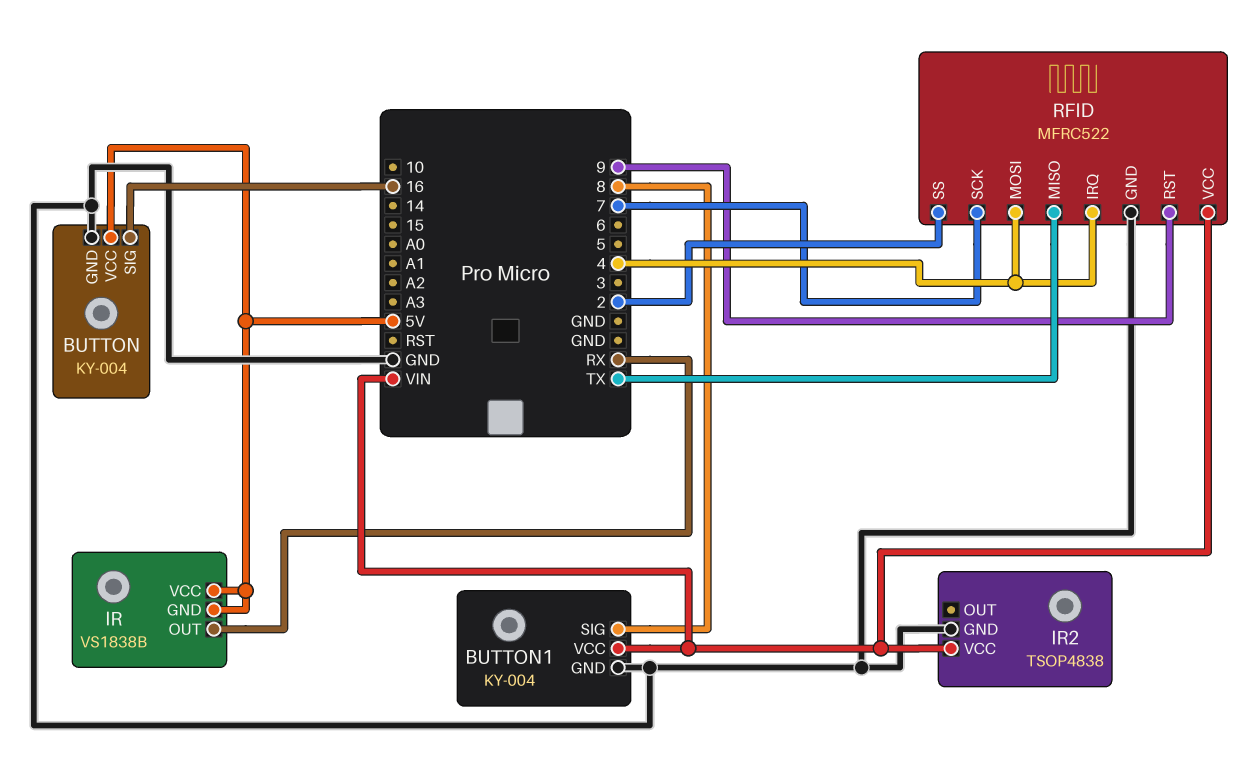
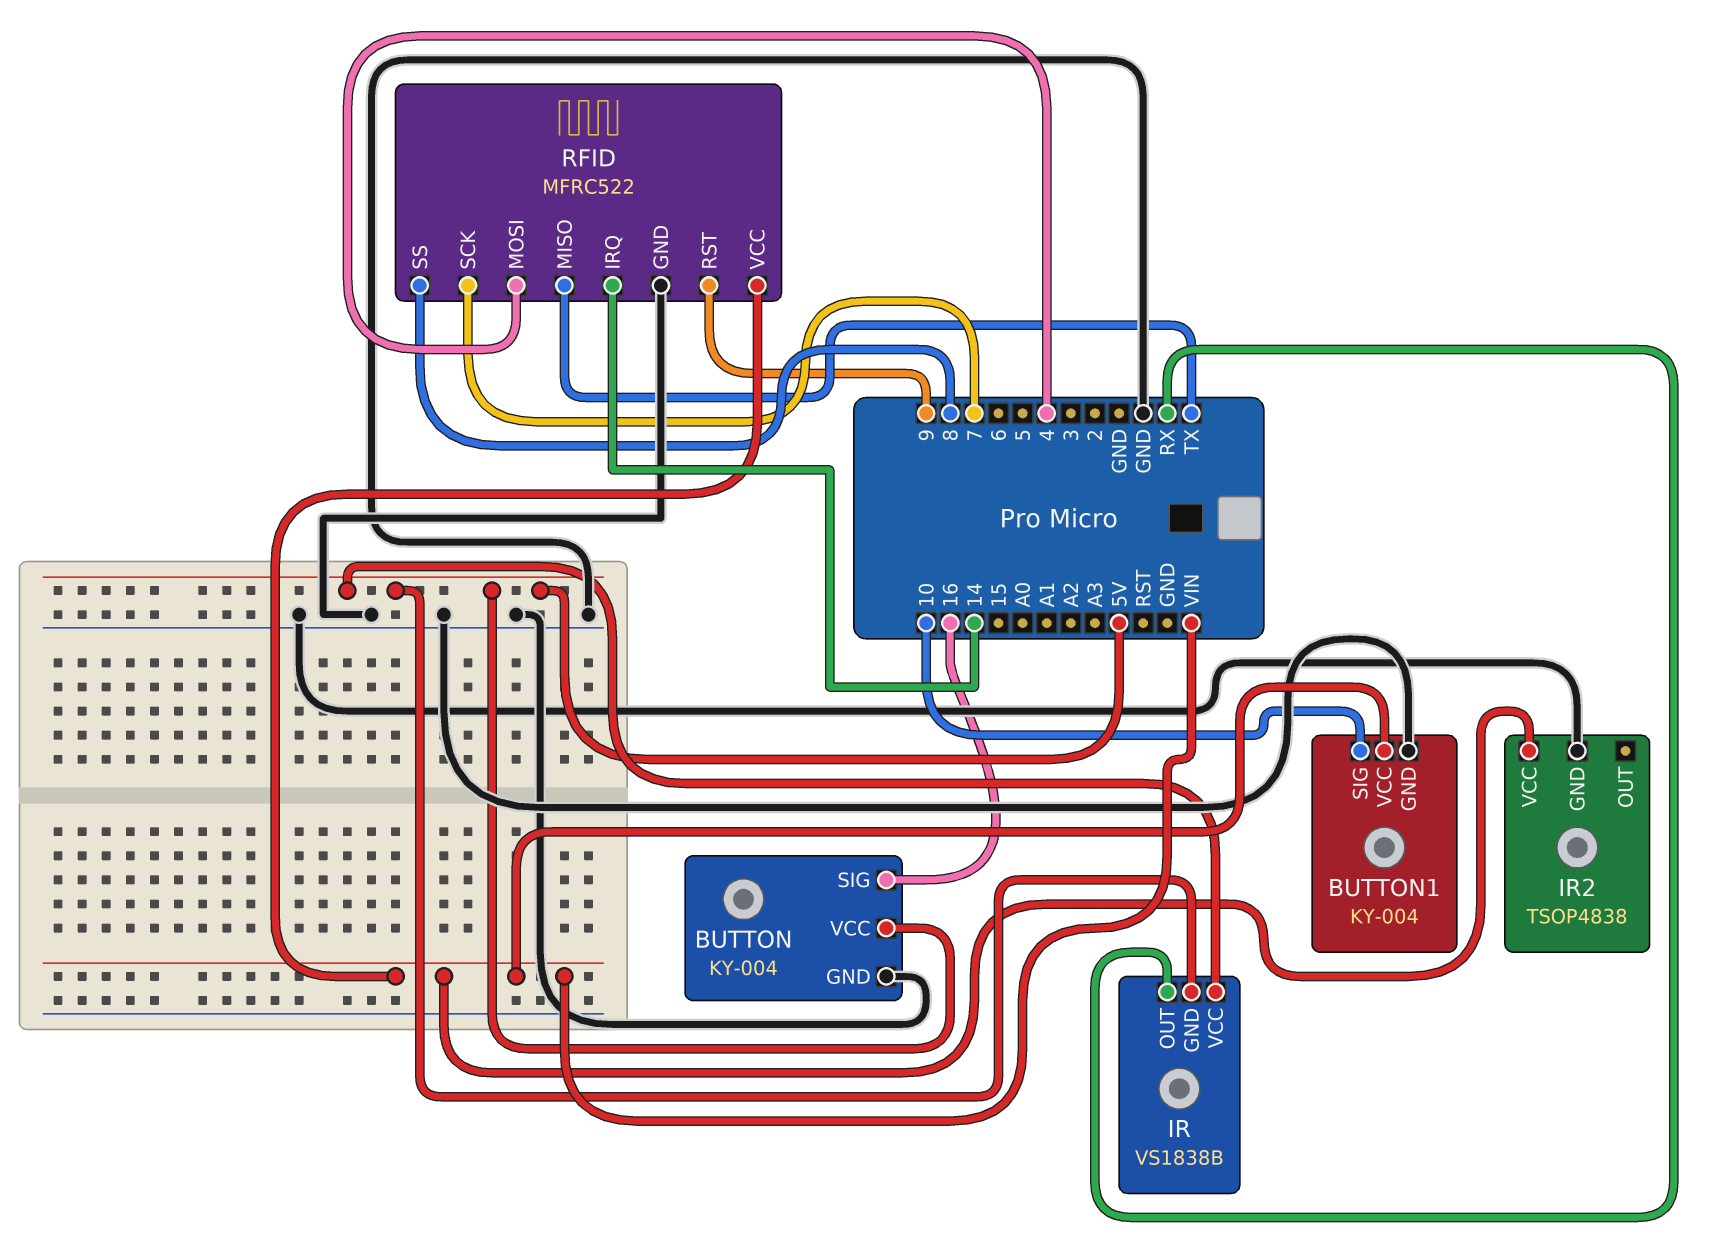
BUTTON1 pin SIG: 8 -> 10
RFID pin IRQ: 4 -> 14
RFID pin SS: 2 -> 8

